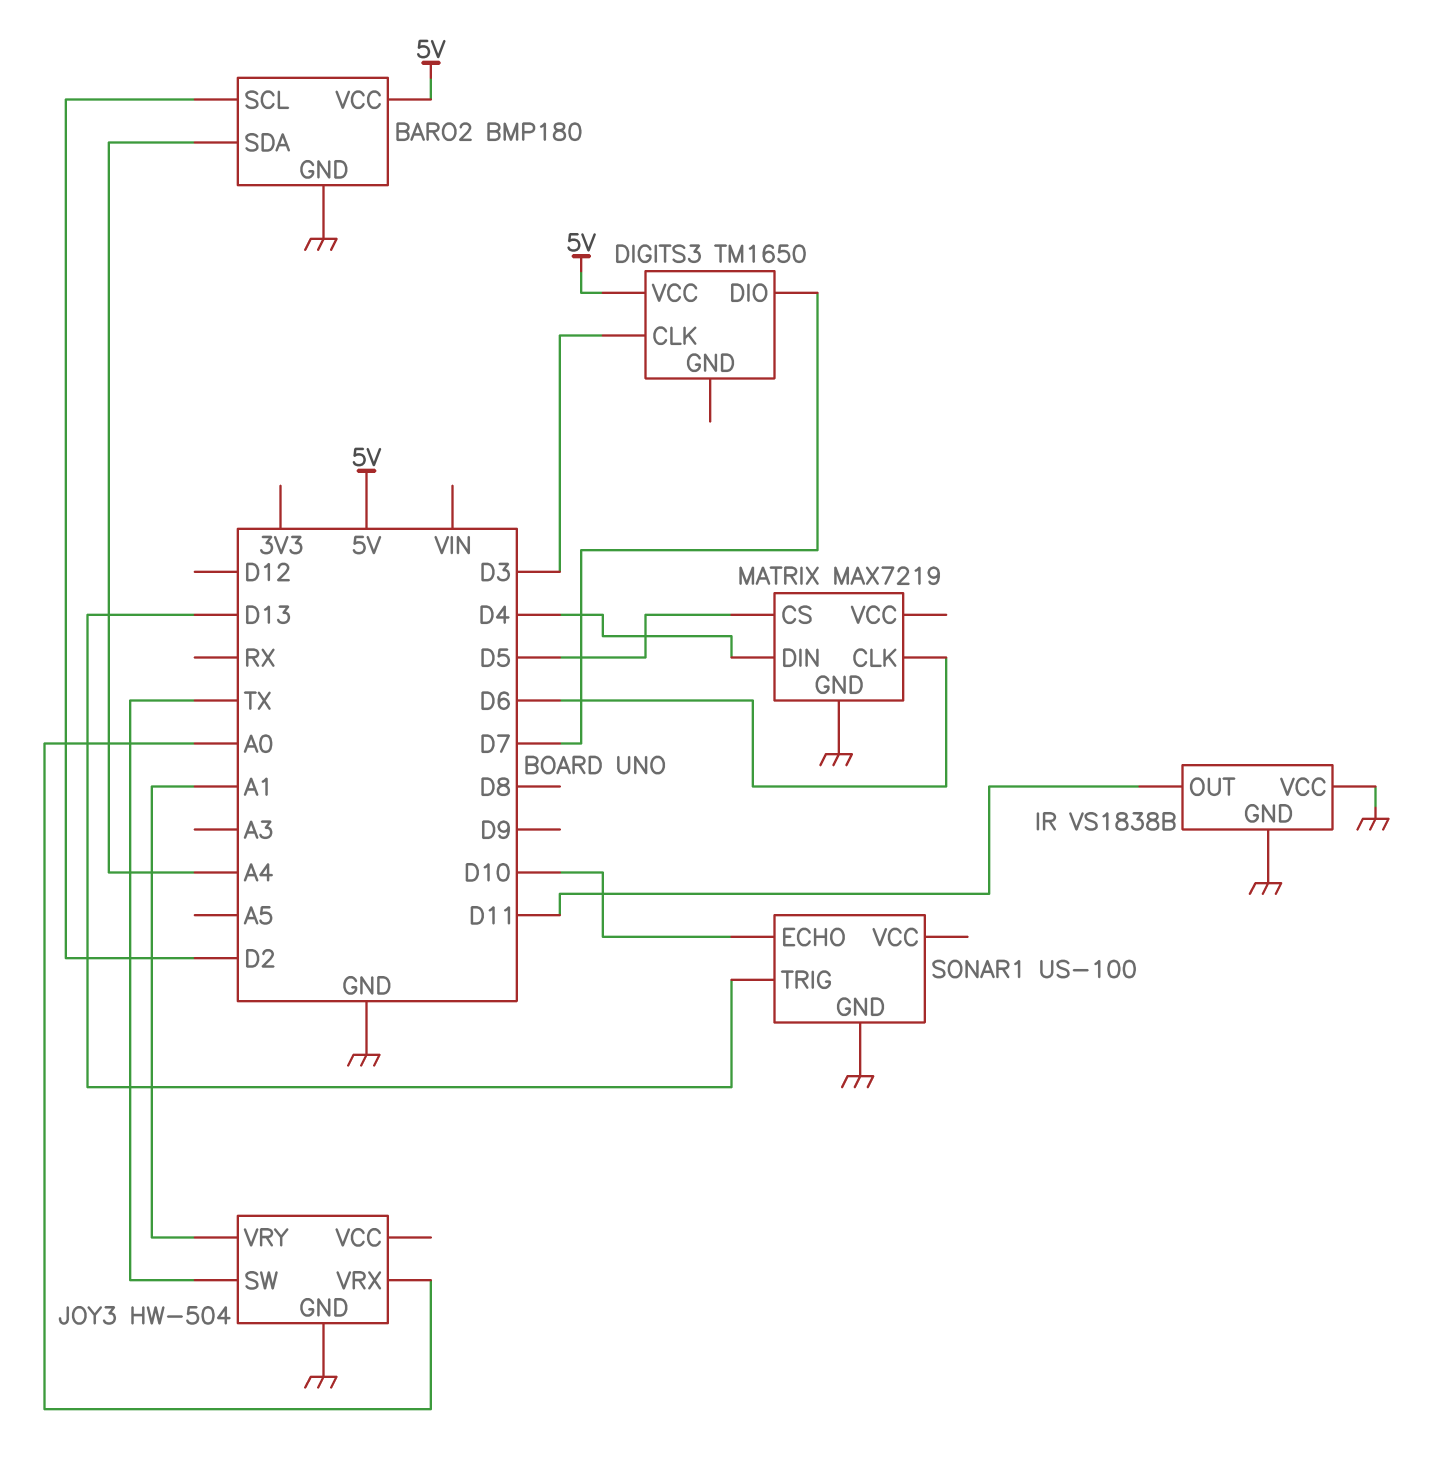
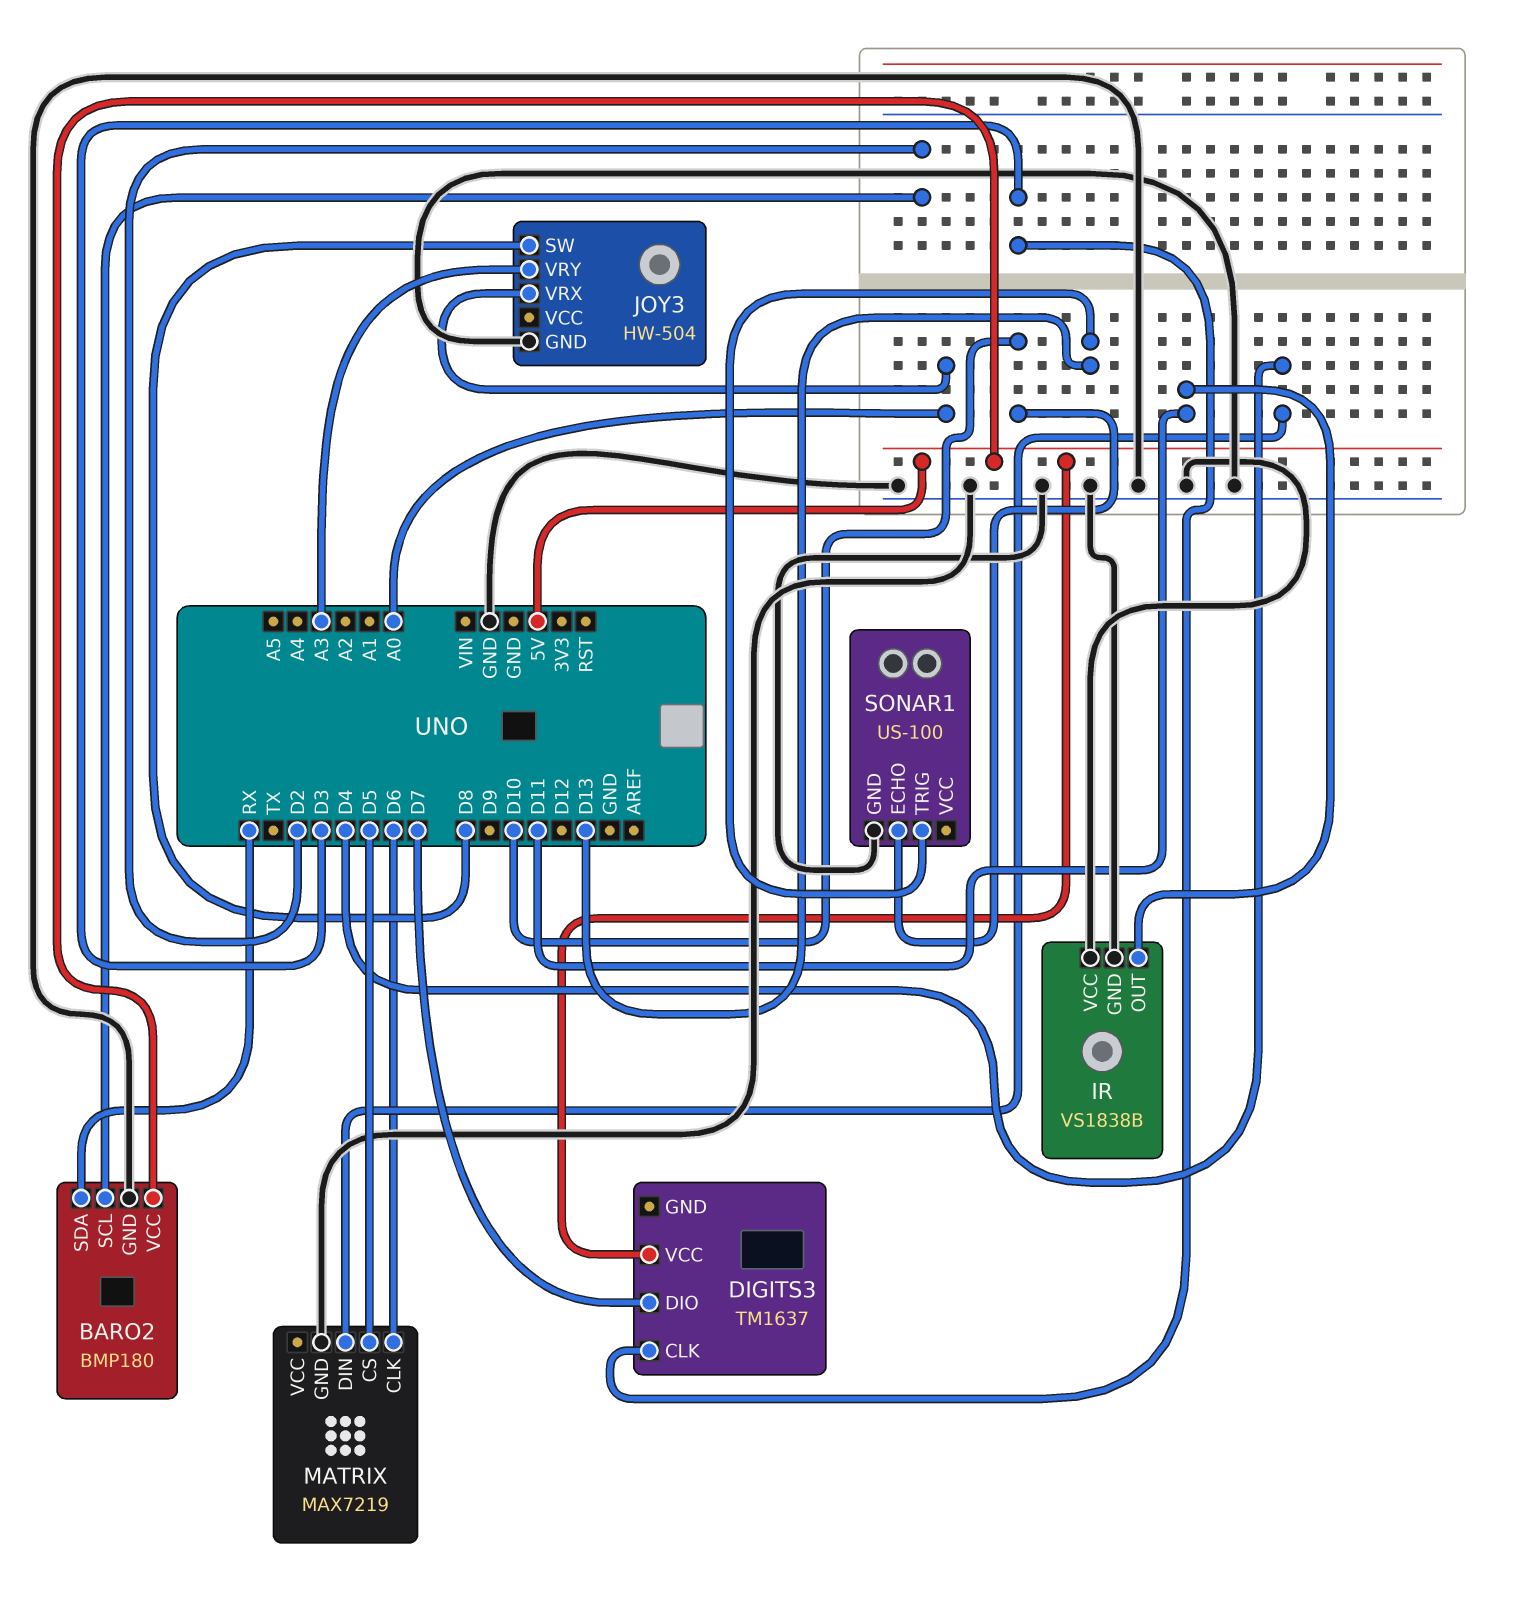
BARO2 pin SDA: A4 -> RX
DIGITS3: TM1650 -> TM1637
JOY3 pin SW: TX -> D8
JOY3 pin VRY: A1 -> A3

